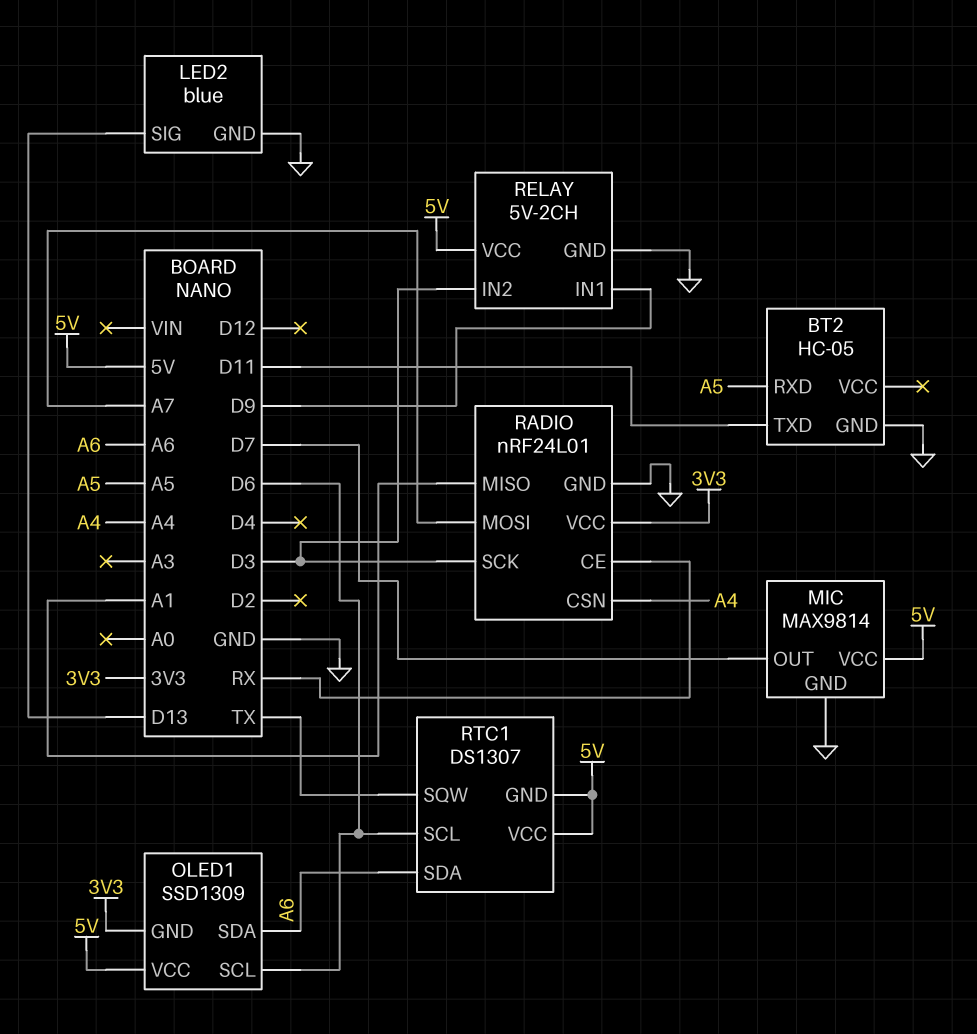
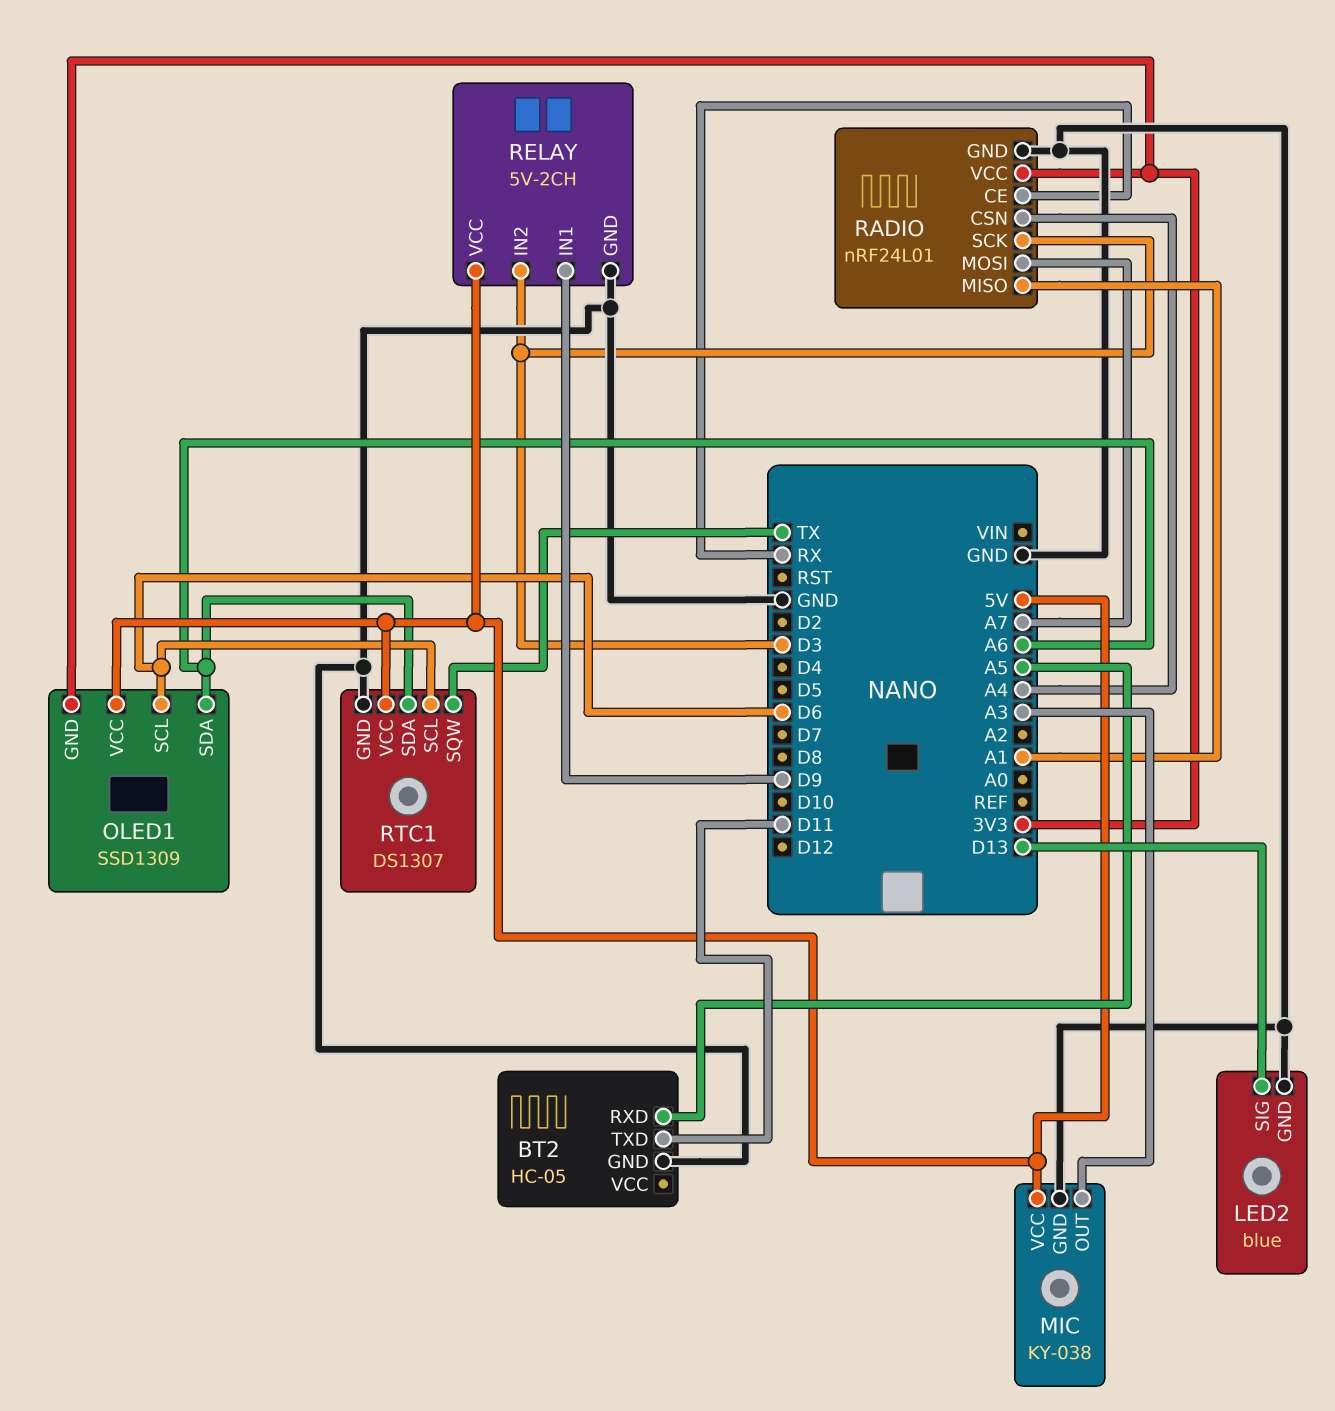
MIC: MAX9814 -> KY-038
MIC pin OUT: D7 -> A3
RTC1 pin GND: 5V -> GND

